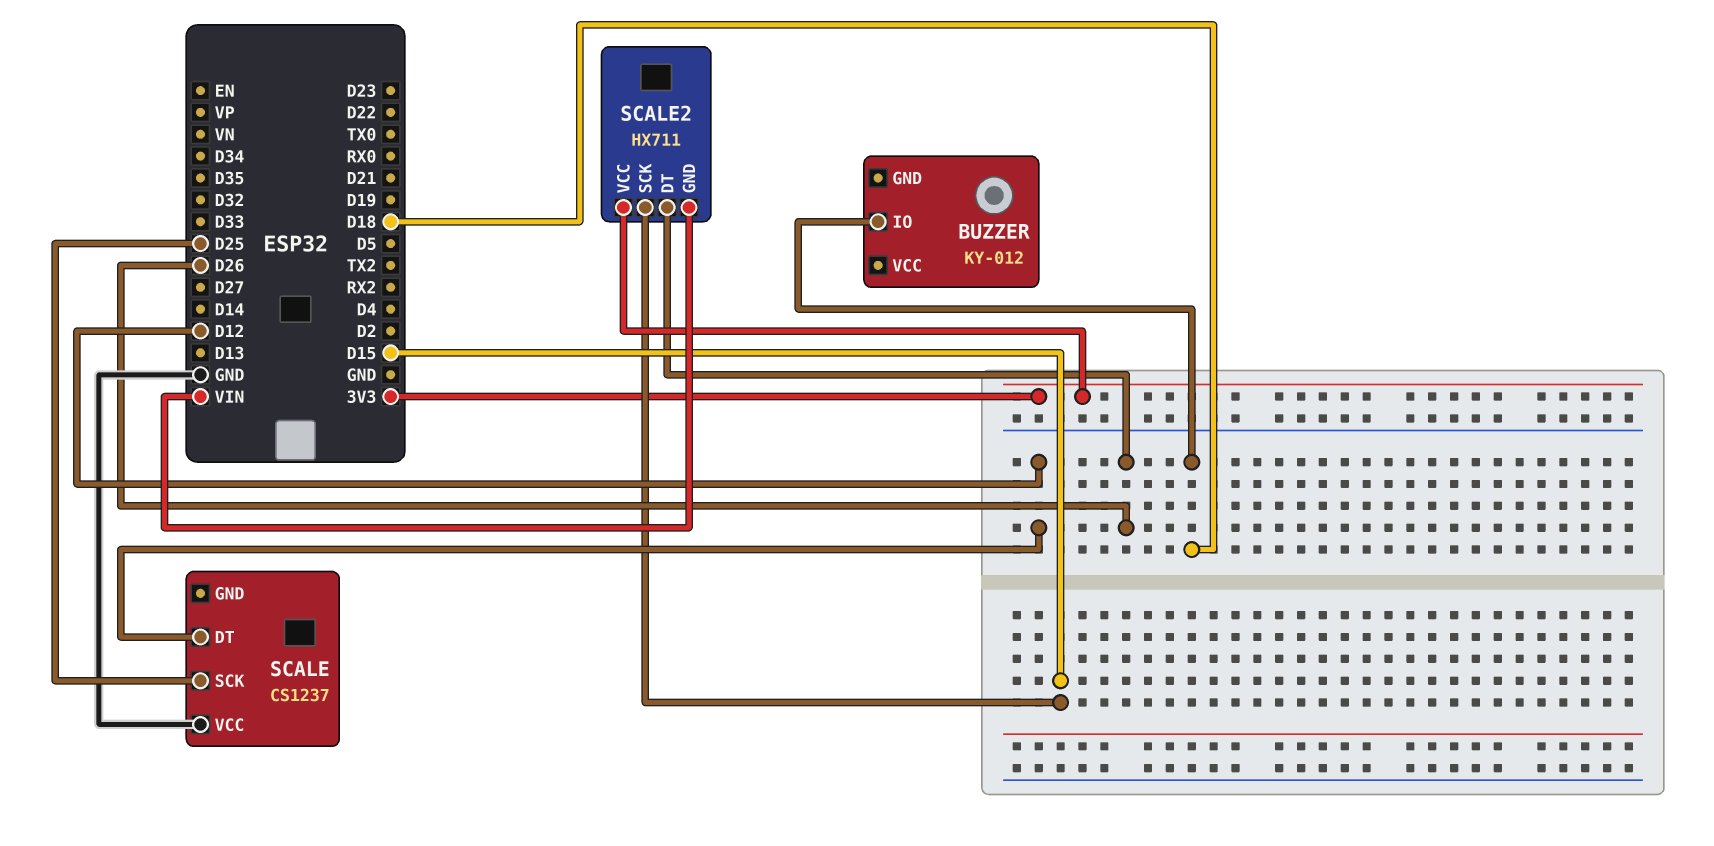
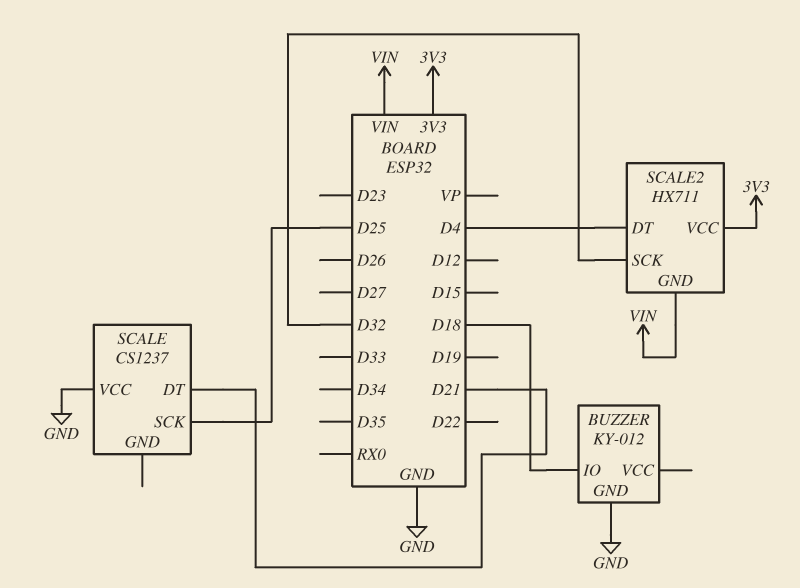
BUZZER pin GND: none -> GND
SCALE pin DT: D12 -> D21
SCALE2 pin DT: D26 -> D4
SCALE2 pin SCK: D15 -> D32

